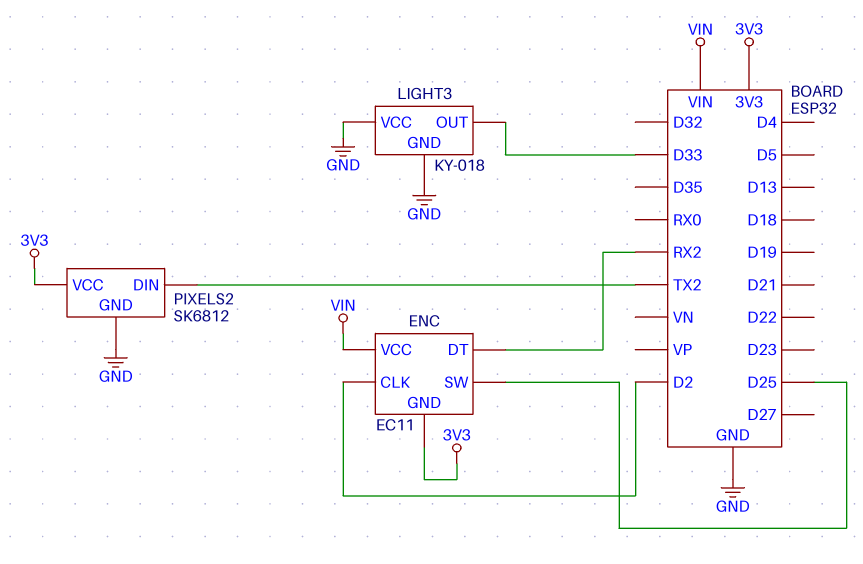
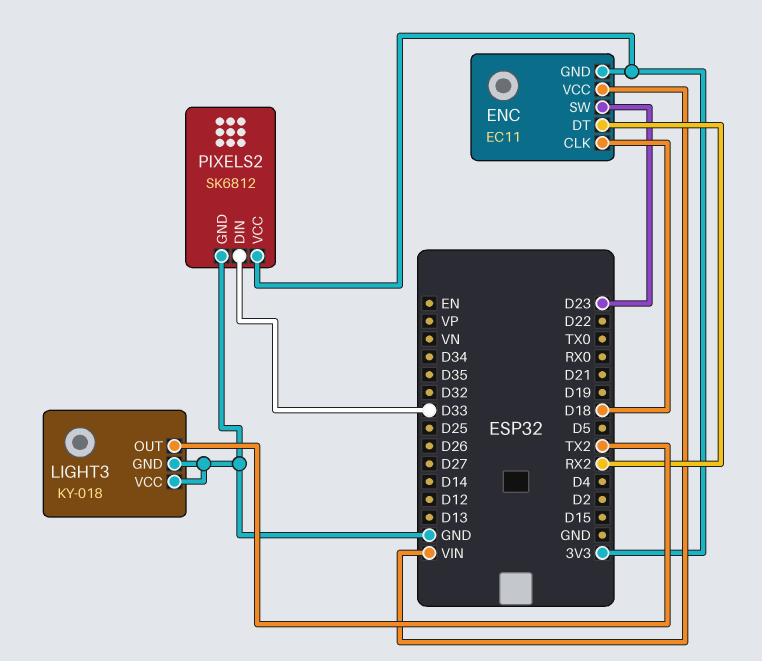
ENC pin CLK: D2 -> D18
ENC pin SW: D25 -> D23
LIGHT3 pin OUT: D33 -> TX2
PIXELS2 pin DIN: TX2 -> D33

